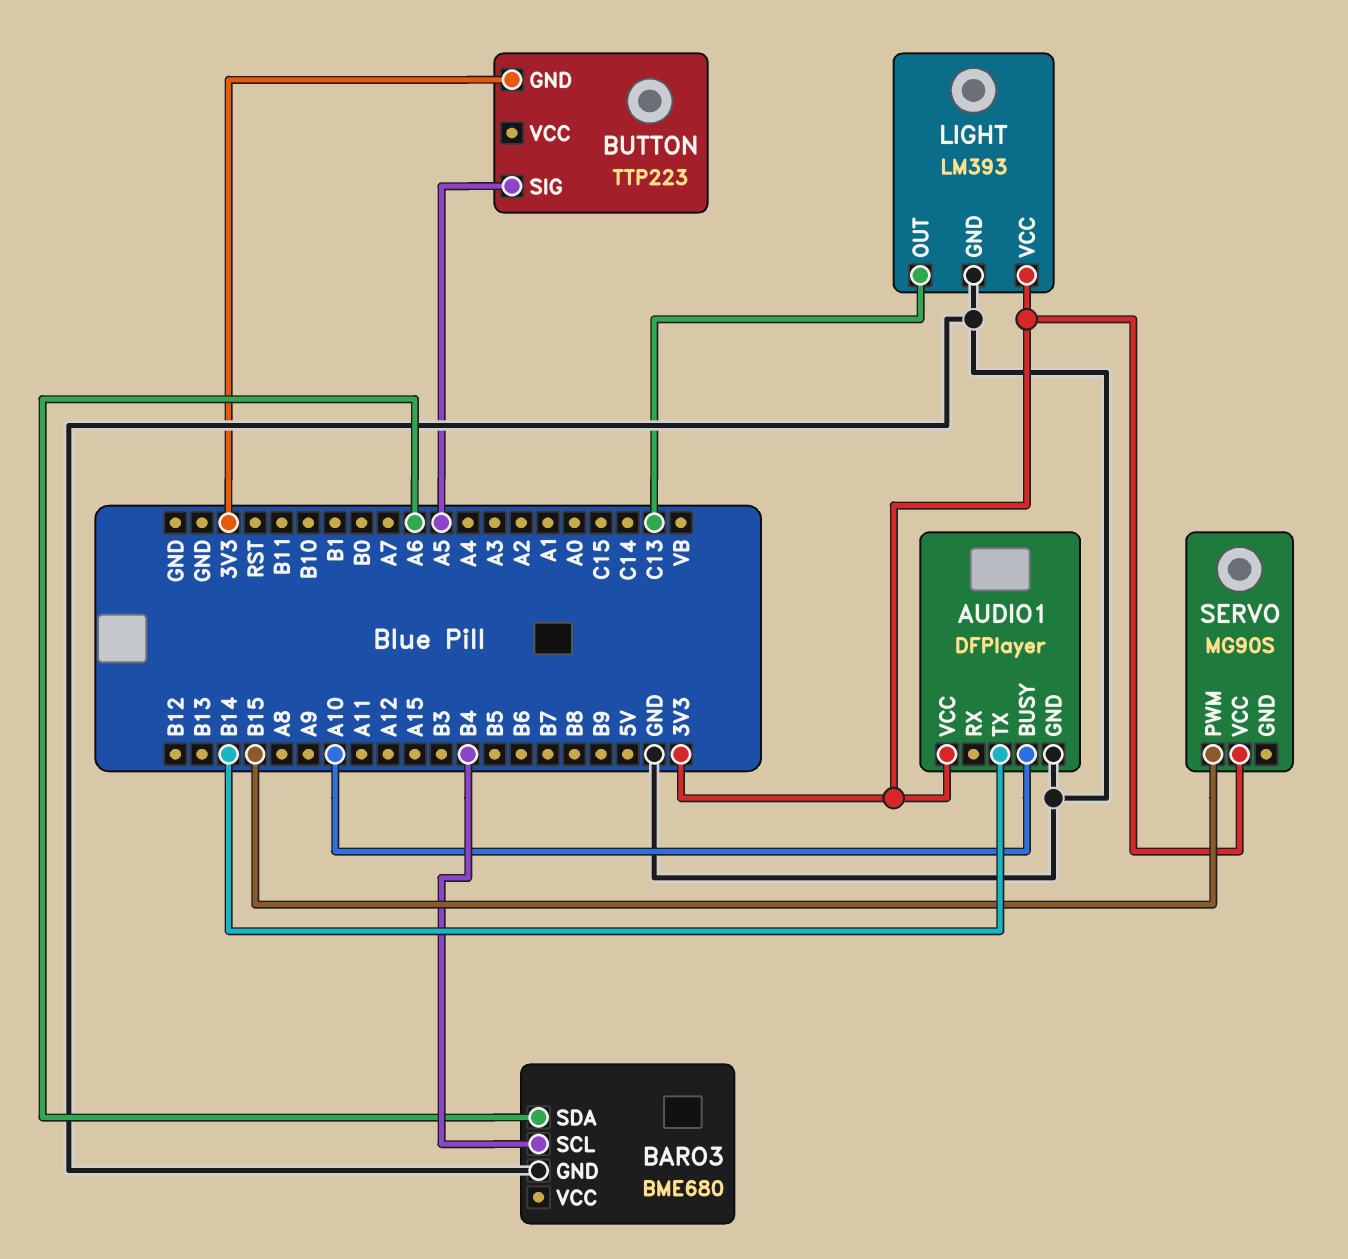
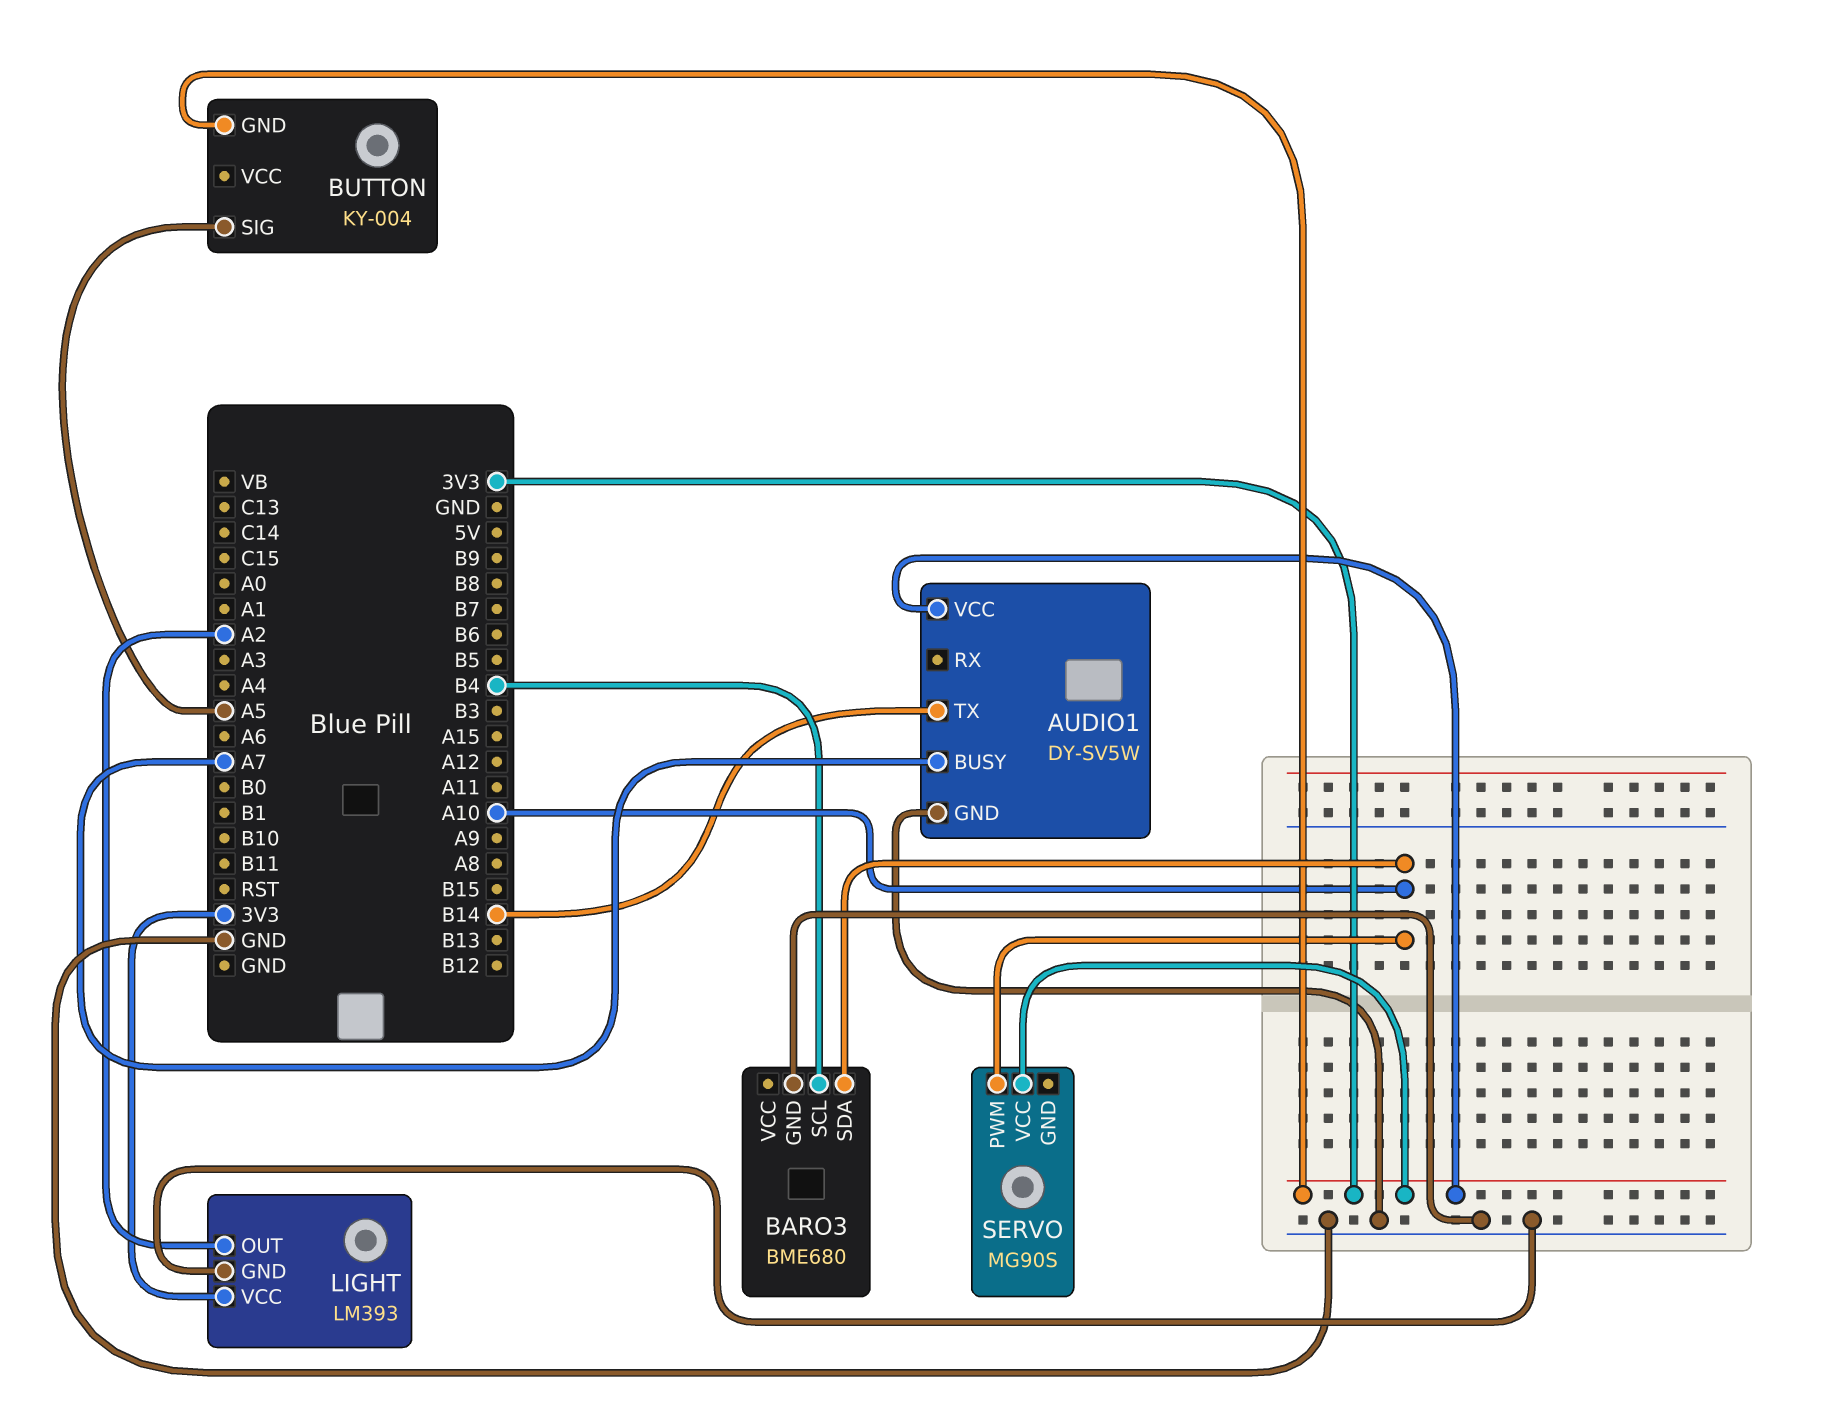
AUDIO1: DFPlayer -> DY-SV5W
AUDIO1 pin BUSY: A10 -> A7
BARO3 pin SDA: A6 -> A10
BUTTON: TTP223 -> KY-004
LIGHT pin OUT: C13 -> A2
SERVO pin PWM: B15 -> A10

